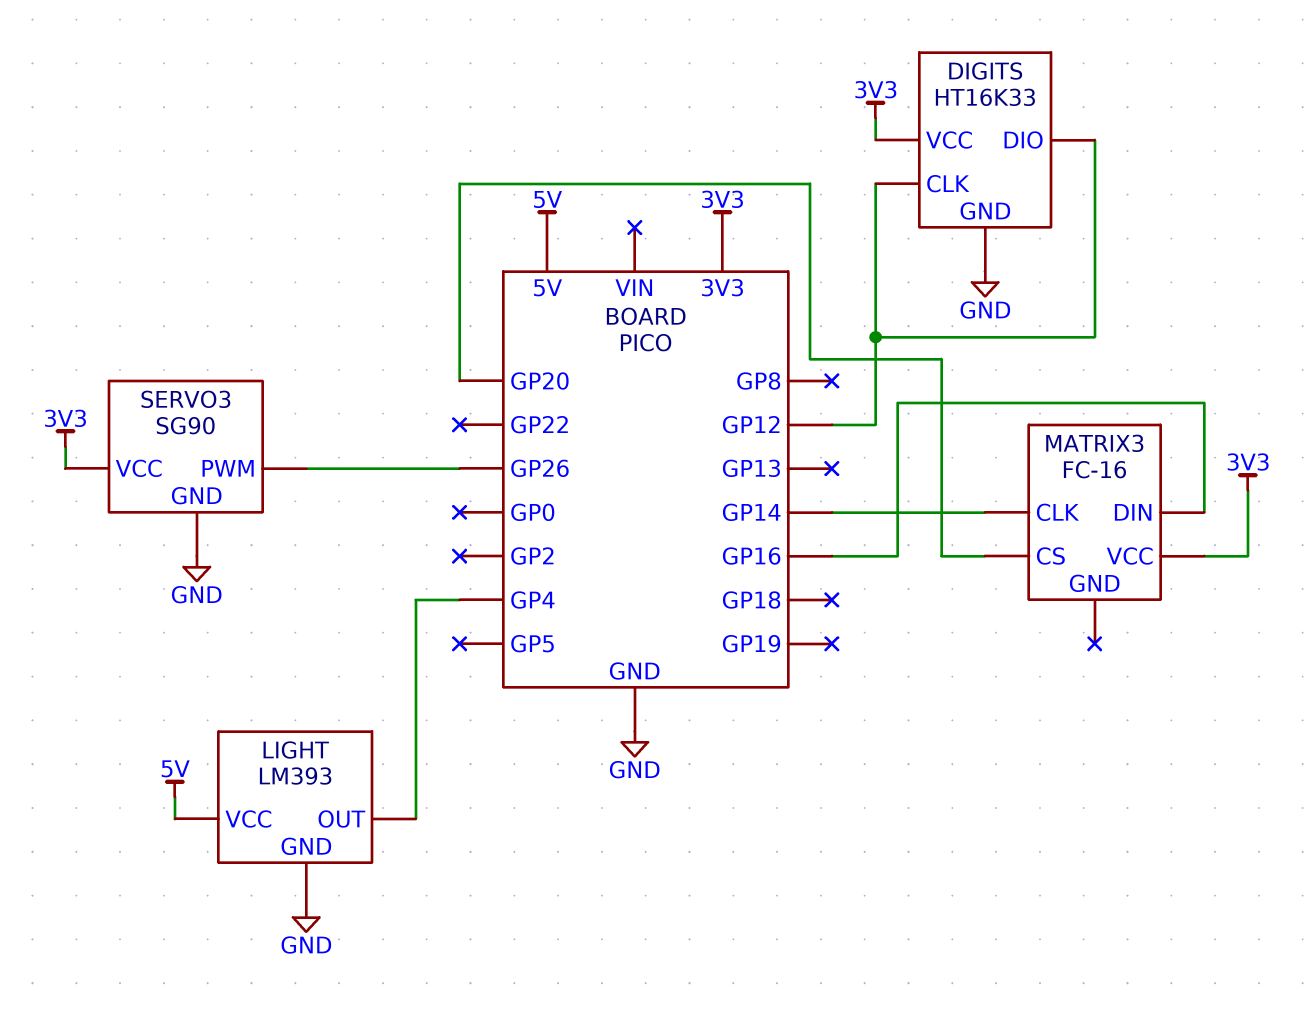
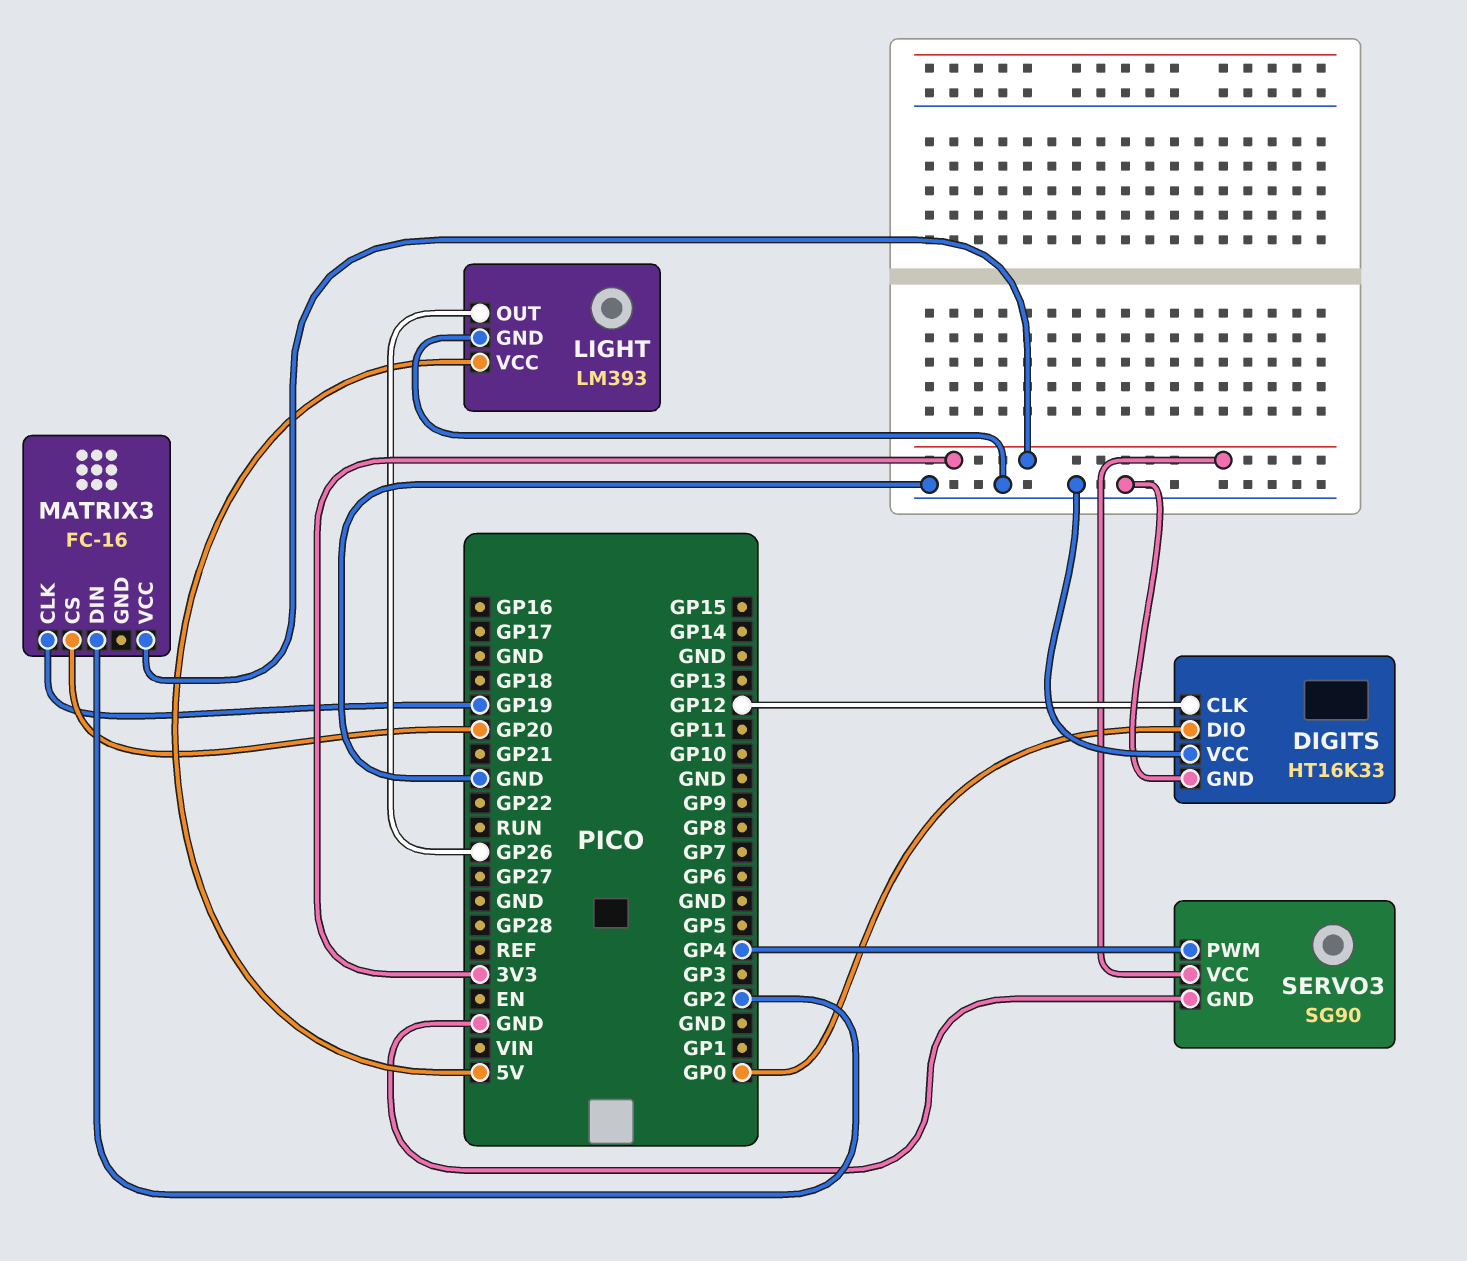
DIGITS pin DIO: GP12 -> GP0
DIGITS pin VCC: 3V3 -> GND
LIGHT pin OUT: GP4 -> GP26
MATRIX3 pin CLK: GP14 -> GP19
MATRIX3 pin DIN: GP16 -> GP2
SERVO3 pin PWM: GP26 -> GP4

